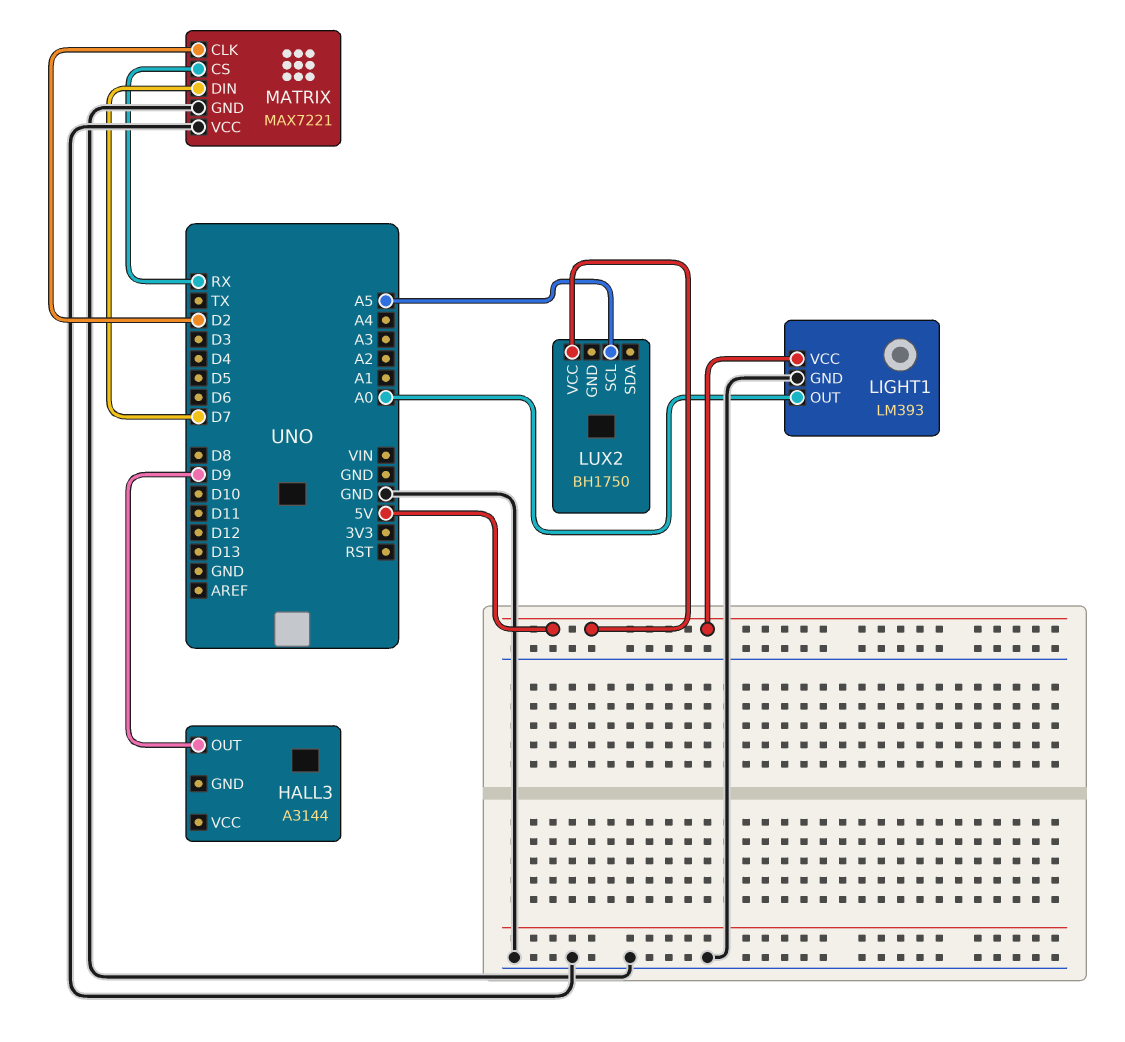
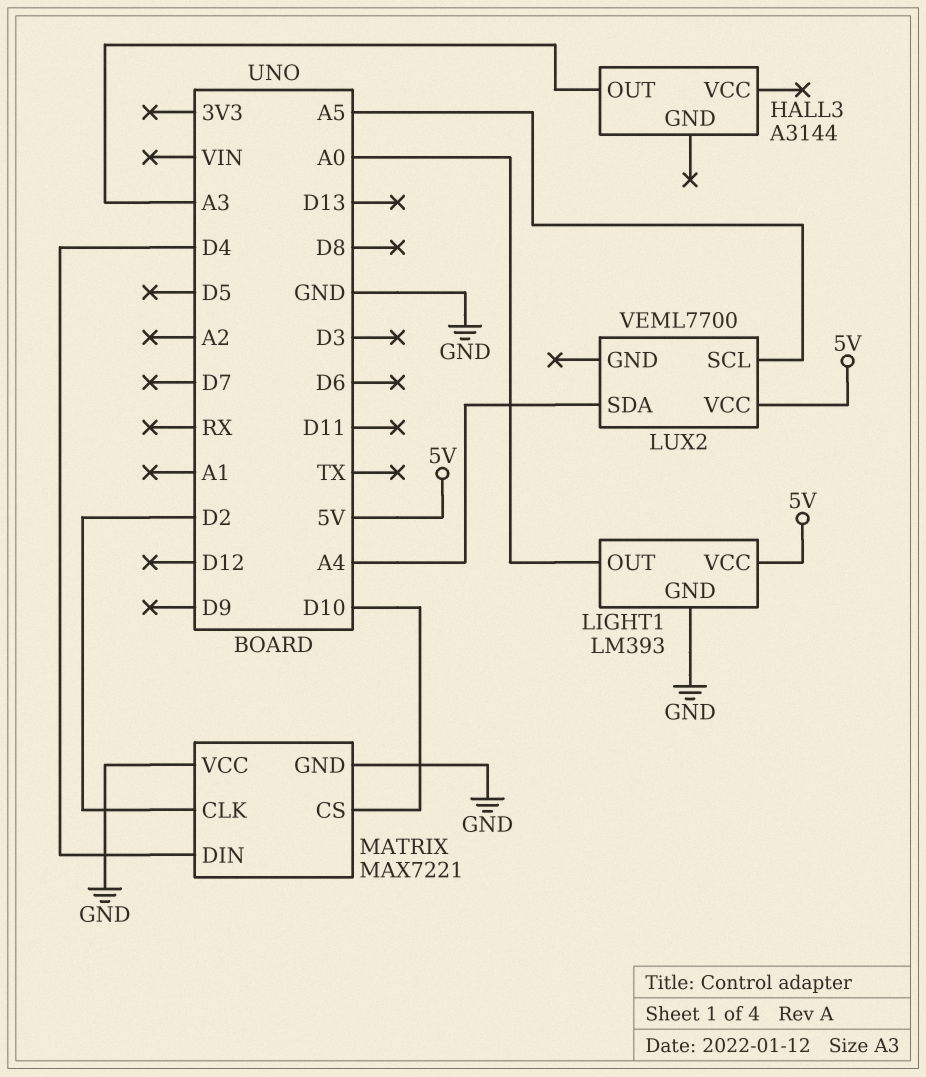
HALL3 pin OUT: D9 -> A3
LUX2: BH1750 -> VEML7700
LUX2 pin SDA: none -> A4
MATRIX pin CS: RX -> D10
MATRIX pin DIN: D7 -> D4

